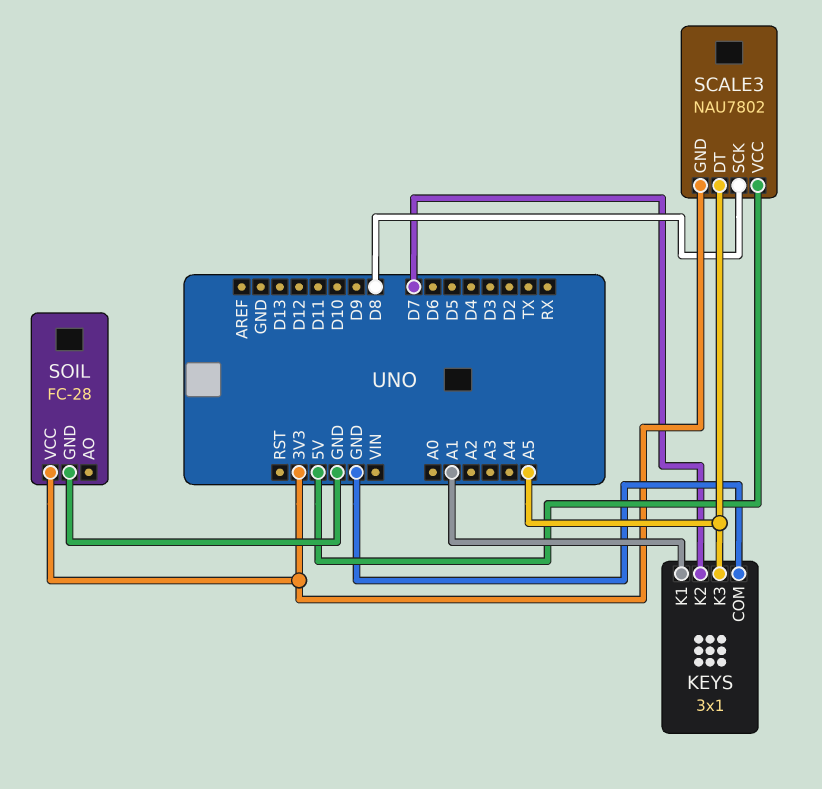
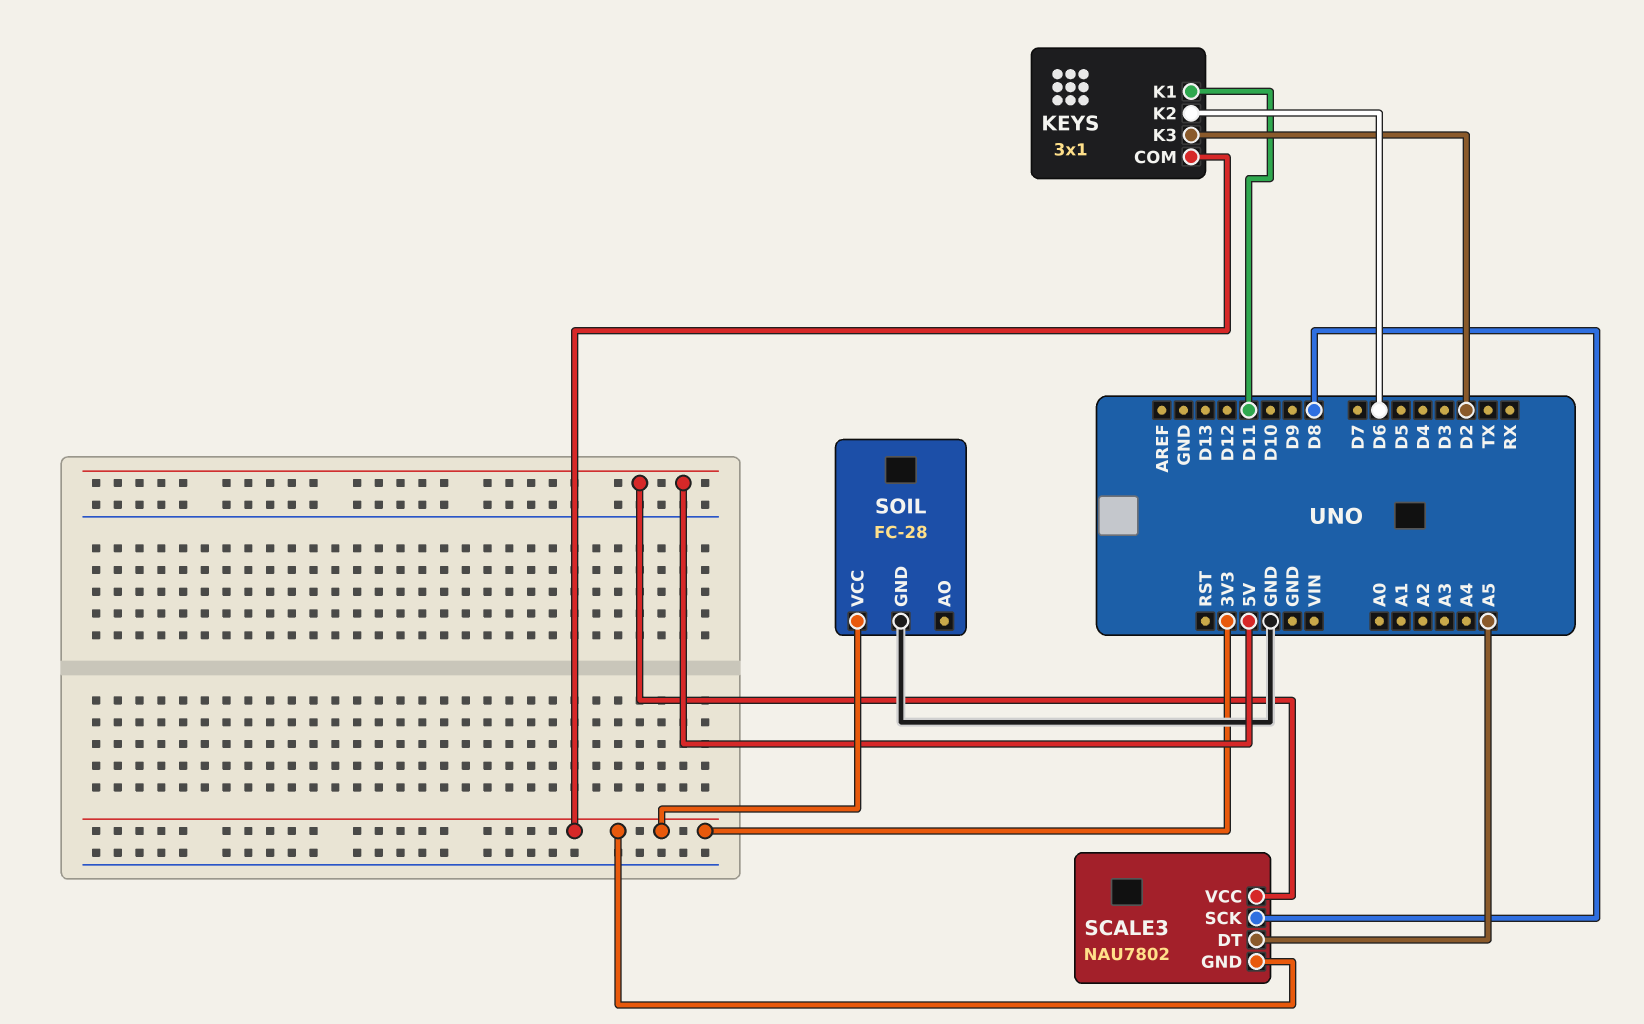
KEYS pin COM: GND -> 3V3
KEYS pin K1: A1 -> D11
KEYS pin K2: D7 -> D6
KEYS pin K3: A5 -> D2

